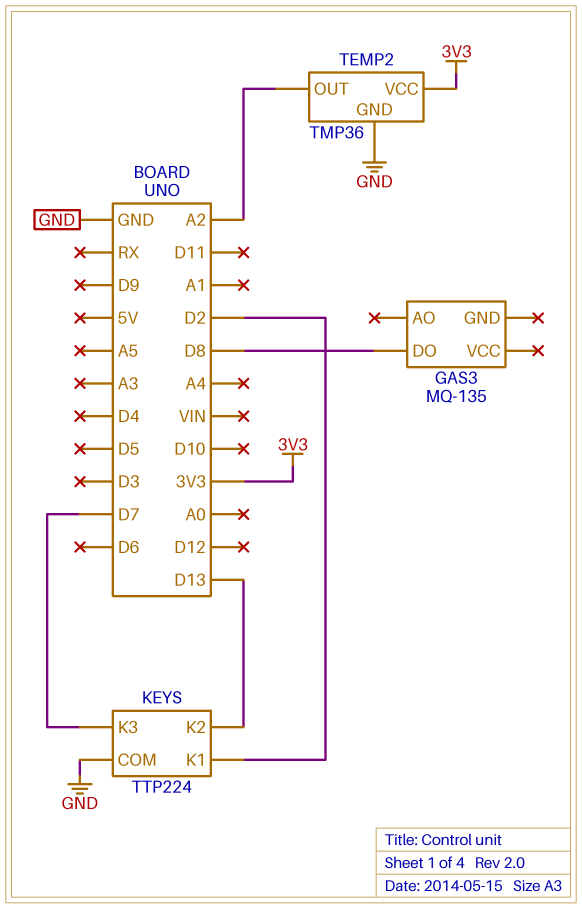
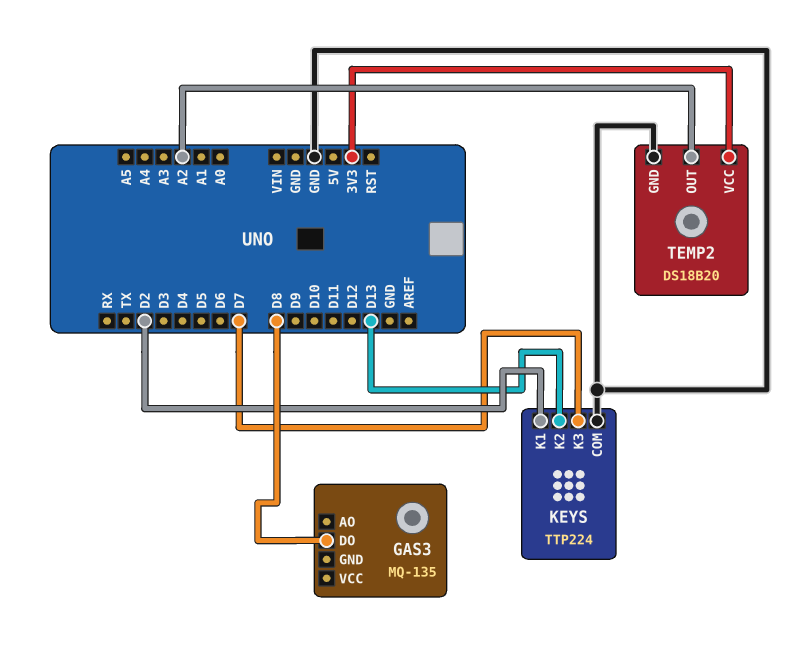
TEMP2: TMP36 -> DS18B20

